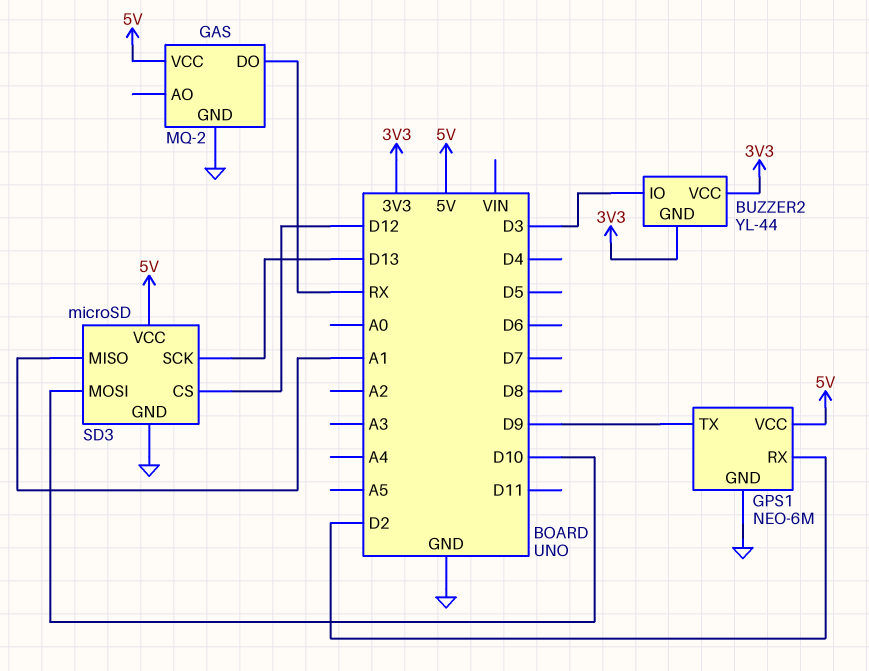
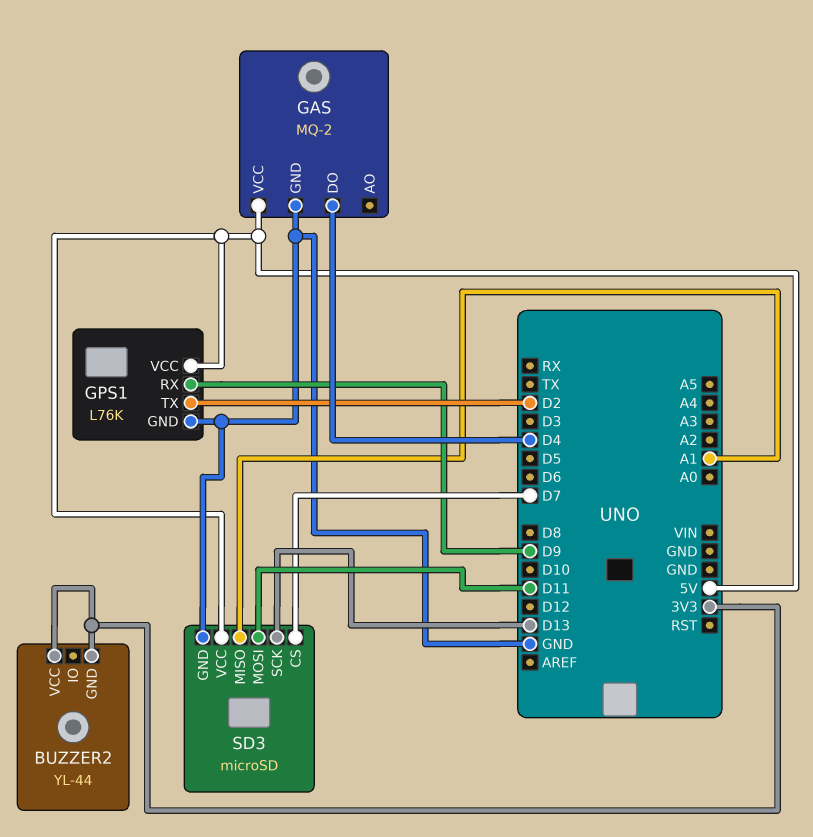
BUZZER2 pin IO: D3 -> none
GAS pin DO: RX -> D4
GPS1: NEO-6M -> L76K
GPS1 pin RX: D2 -> D9
GPS1 pin TX: D9 -> D2
SD3 pin CS: D12 -> D7
SD3 pin MOSI: D10 -> D11

